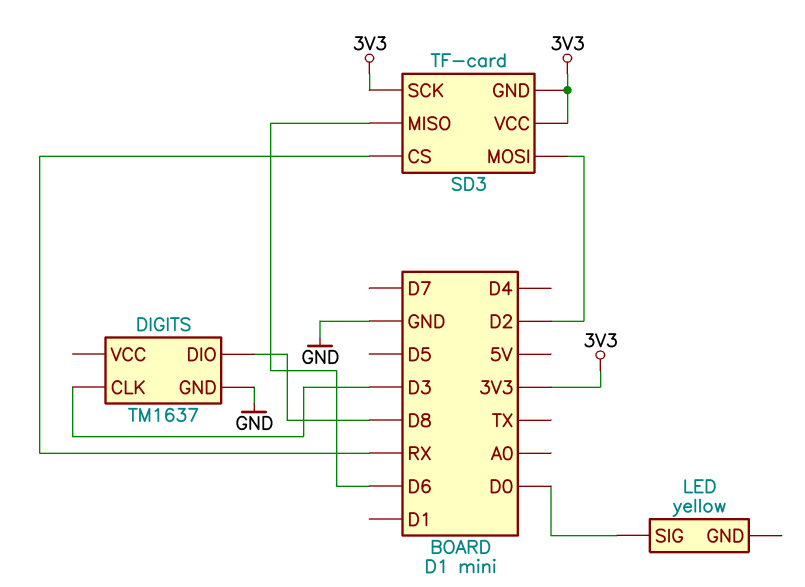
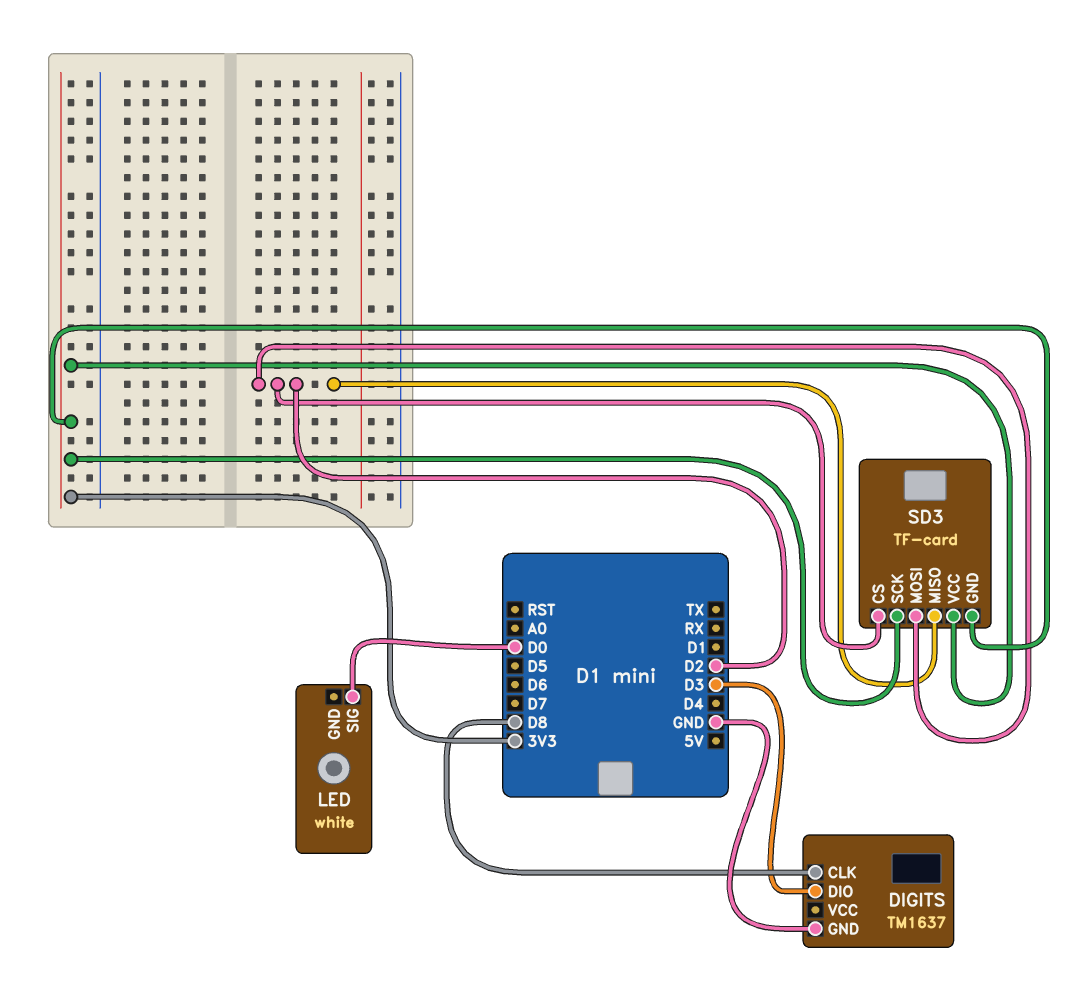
DIGITS pin CLK: D3 -> D8
DIGITS pin DIO: D8 -> D3
LED: yellow -> white
SD3 pin CS: RX -> D2
SD3 pin MISO: D6 -> D2

